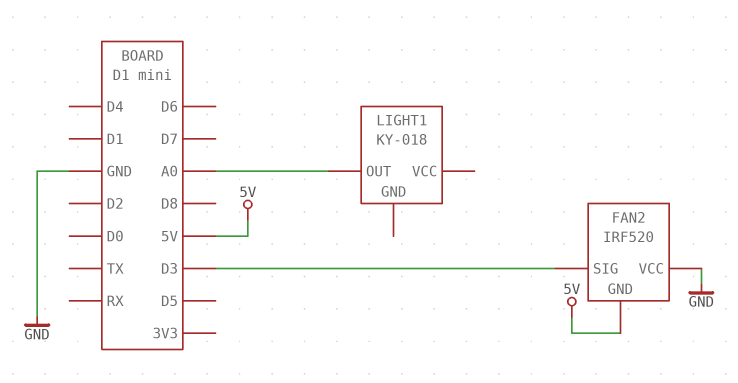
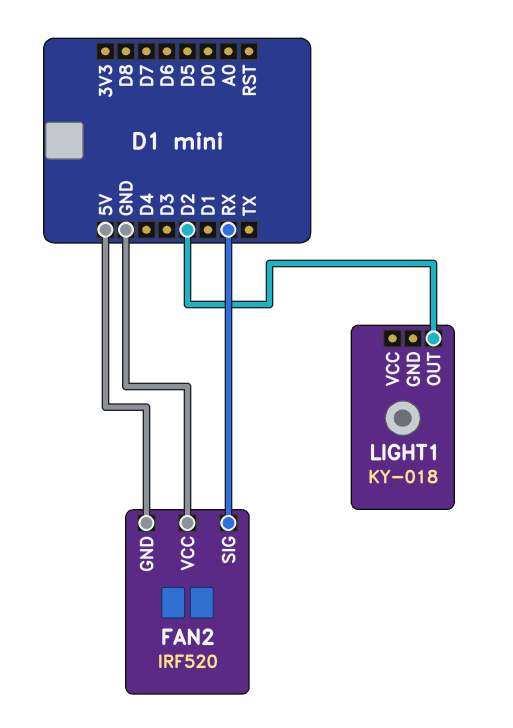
FAN2 pin SIG: D3 -> RX
LIGHT1 pin OUT: A0 -> D2

